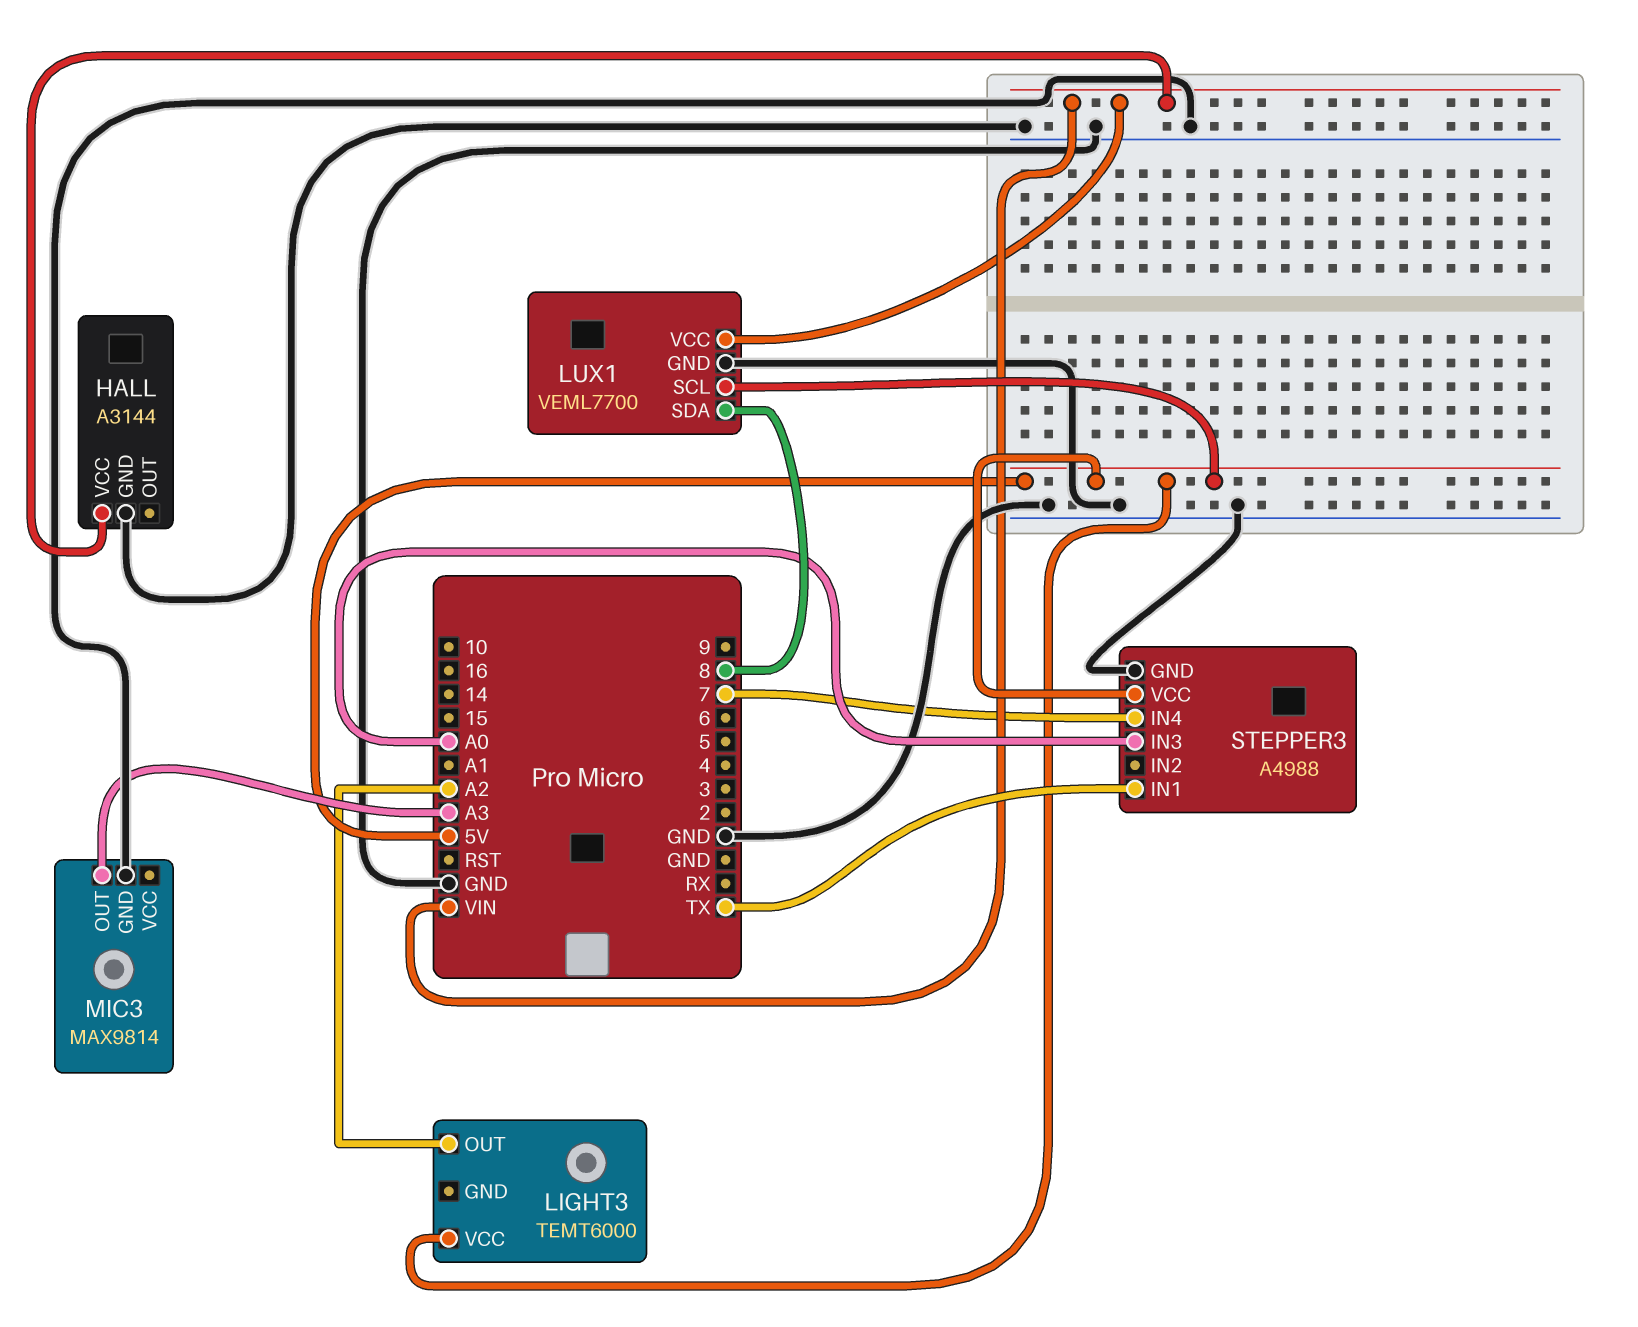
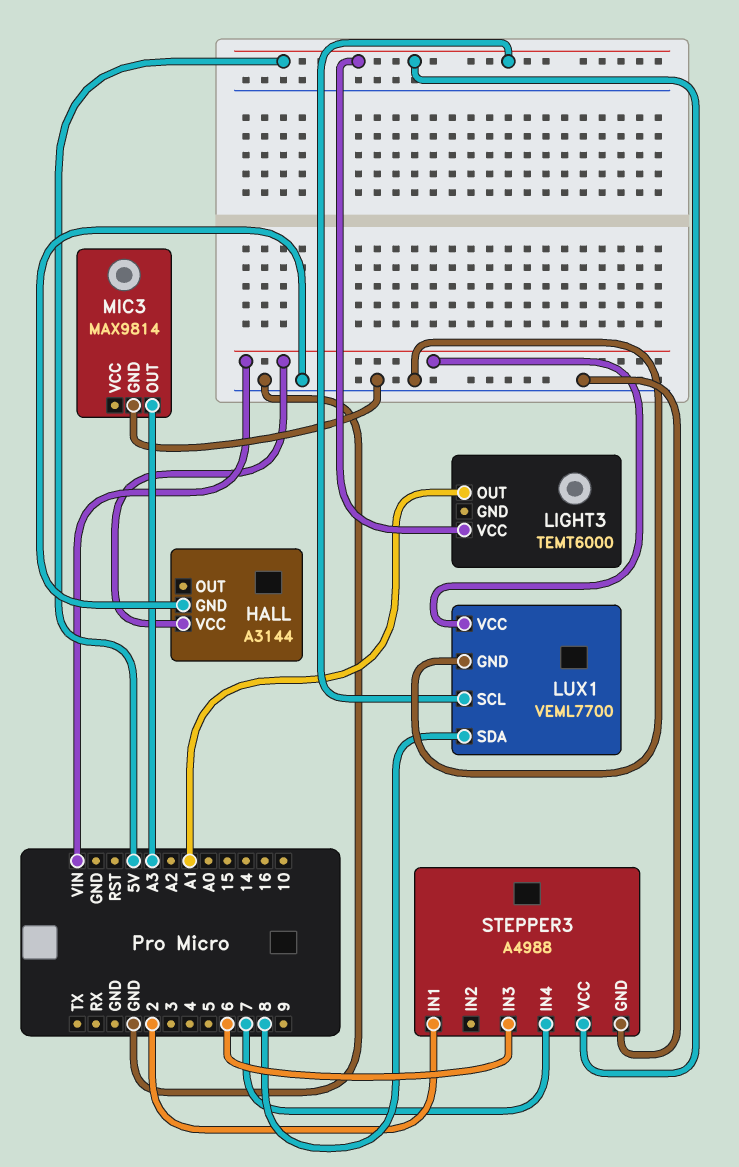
LIGHT3 pin OUT: A2 -> A1
STEPPER3 pin IN1: TX -> 2
STEPPER3 pin IN3: A0 -> 6

